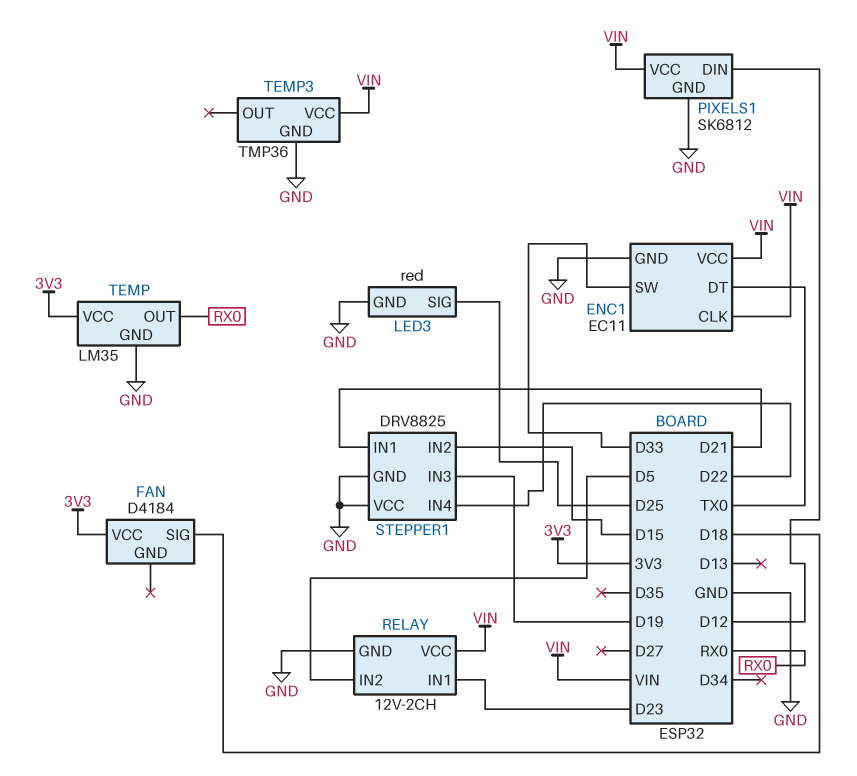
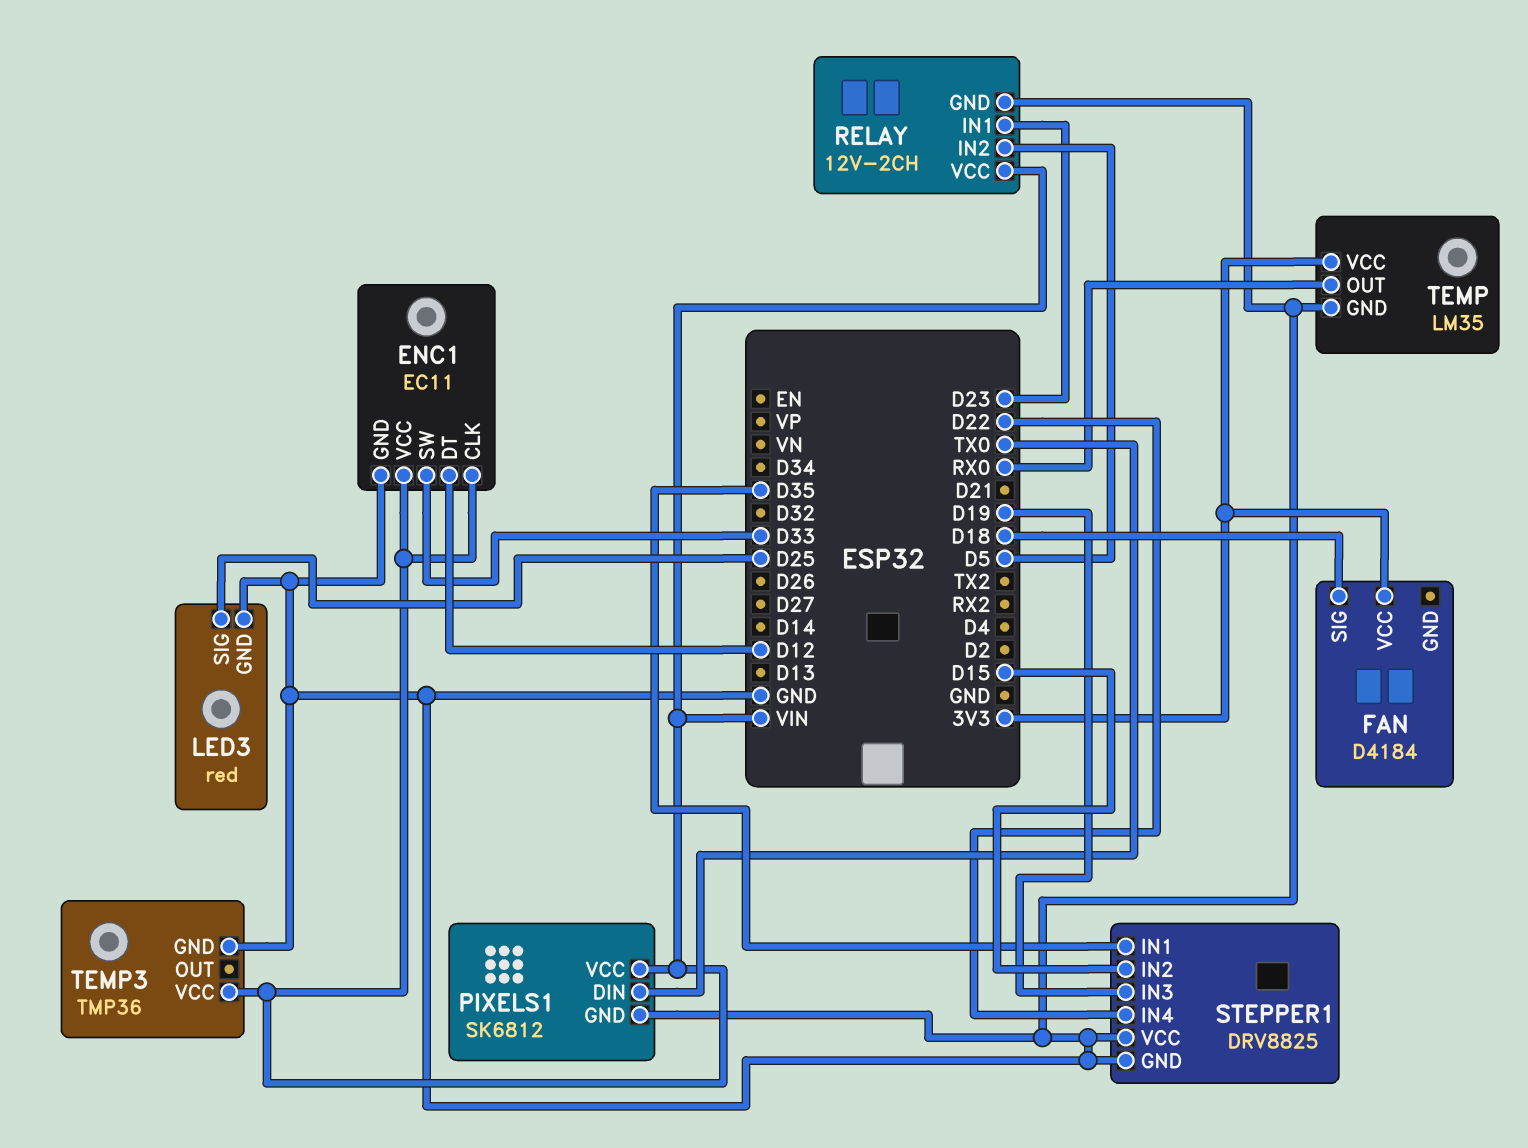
ENC1 pin DT: TX0 -> D12
PIXELS1 pin DIN: D12 -> TX0
STEPPER1 pin IN1: D21 -> D35

